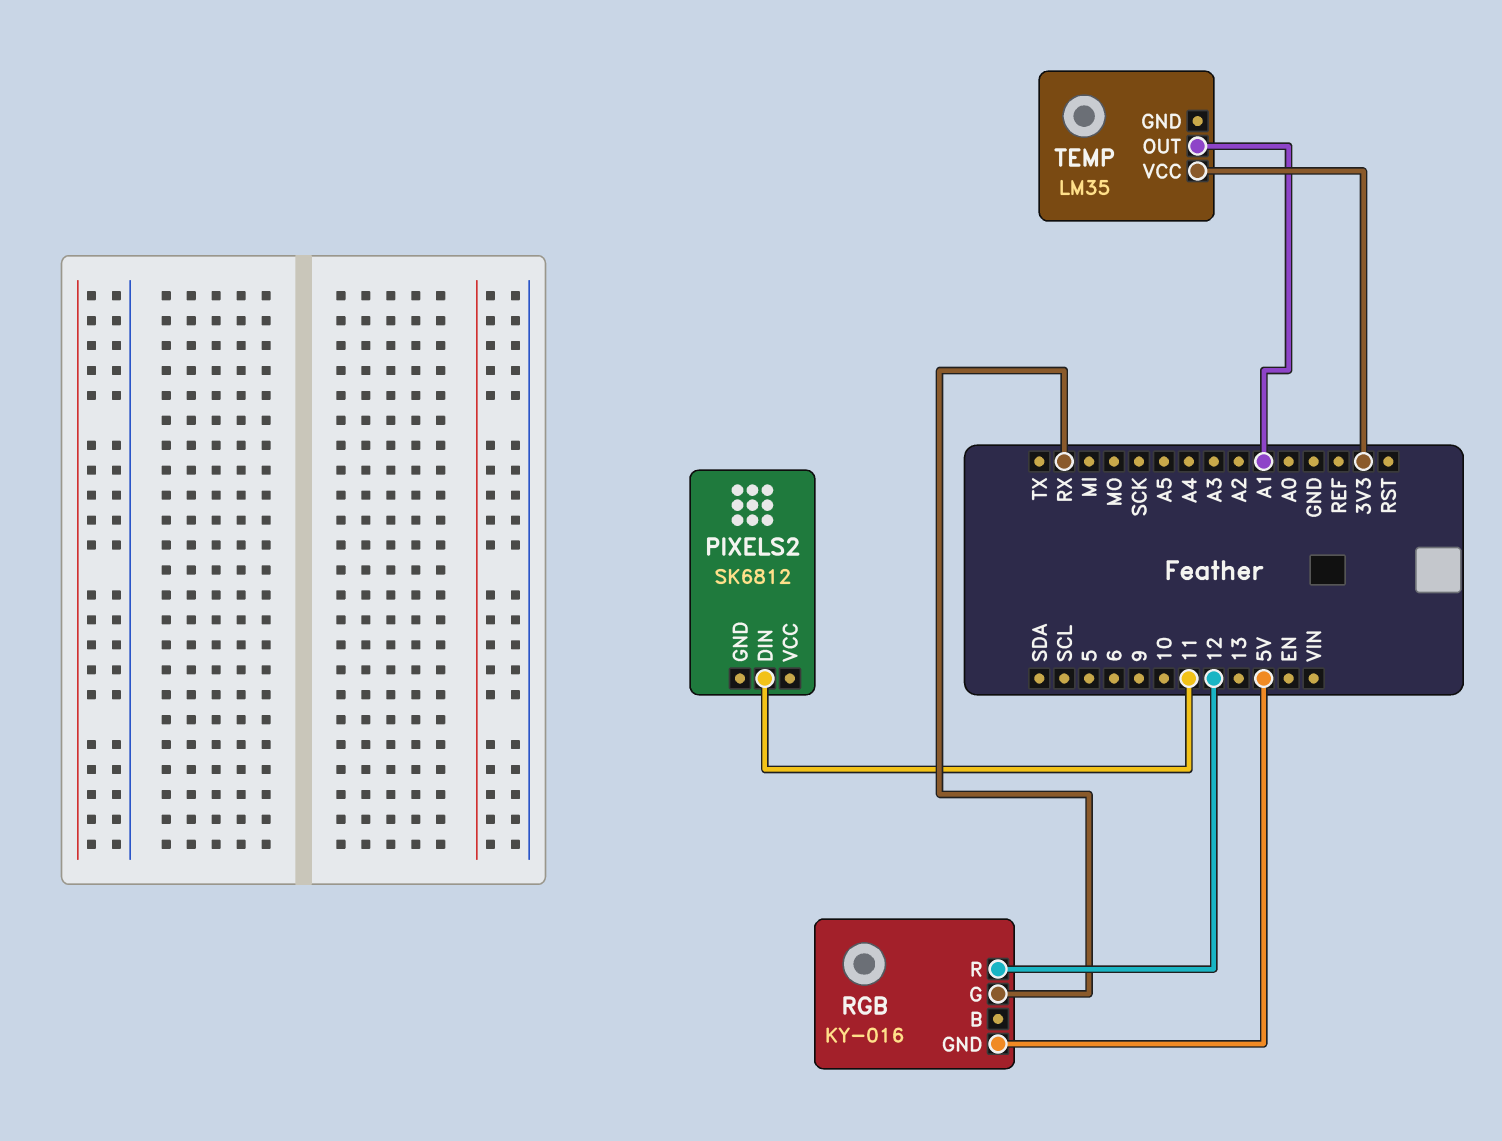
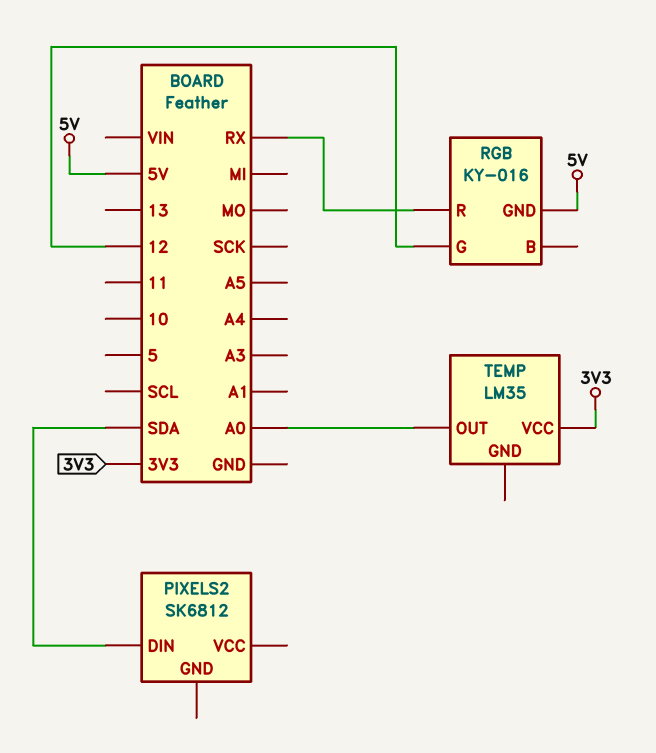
PIXELS2 pin DIN: 11 -> SDA
RGB pin G: RX -> 12
RGB pin R: 12 -> RX
TEMP pin OUT: A1 -> A0

